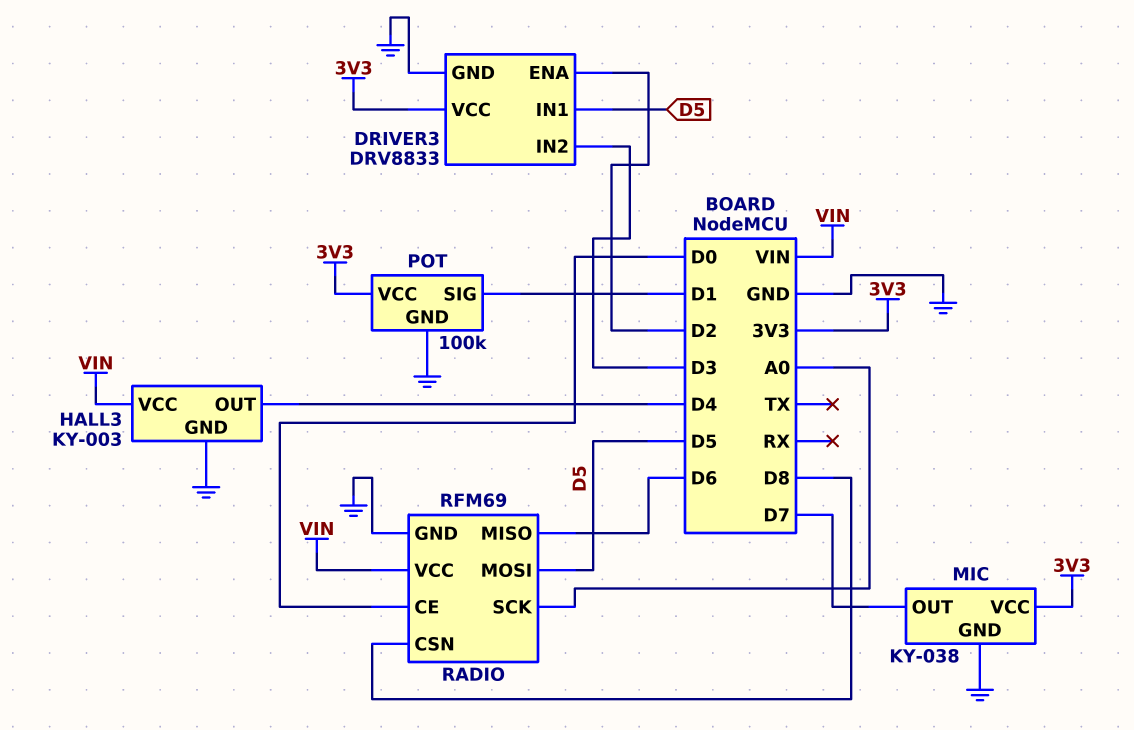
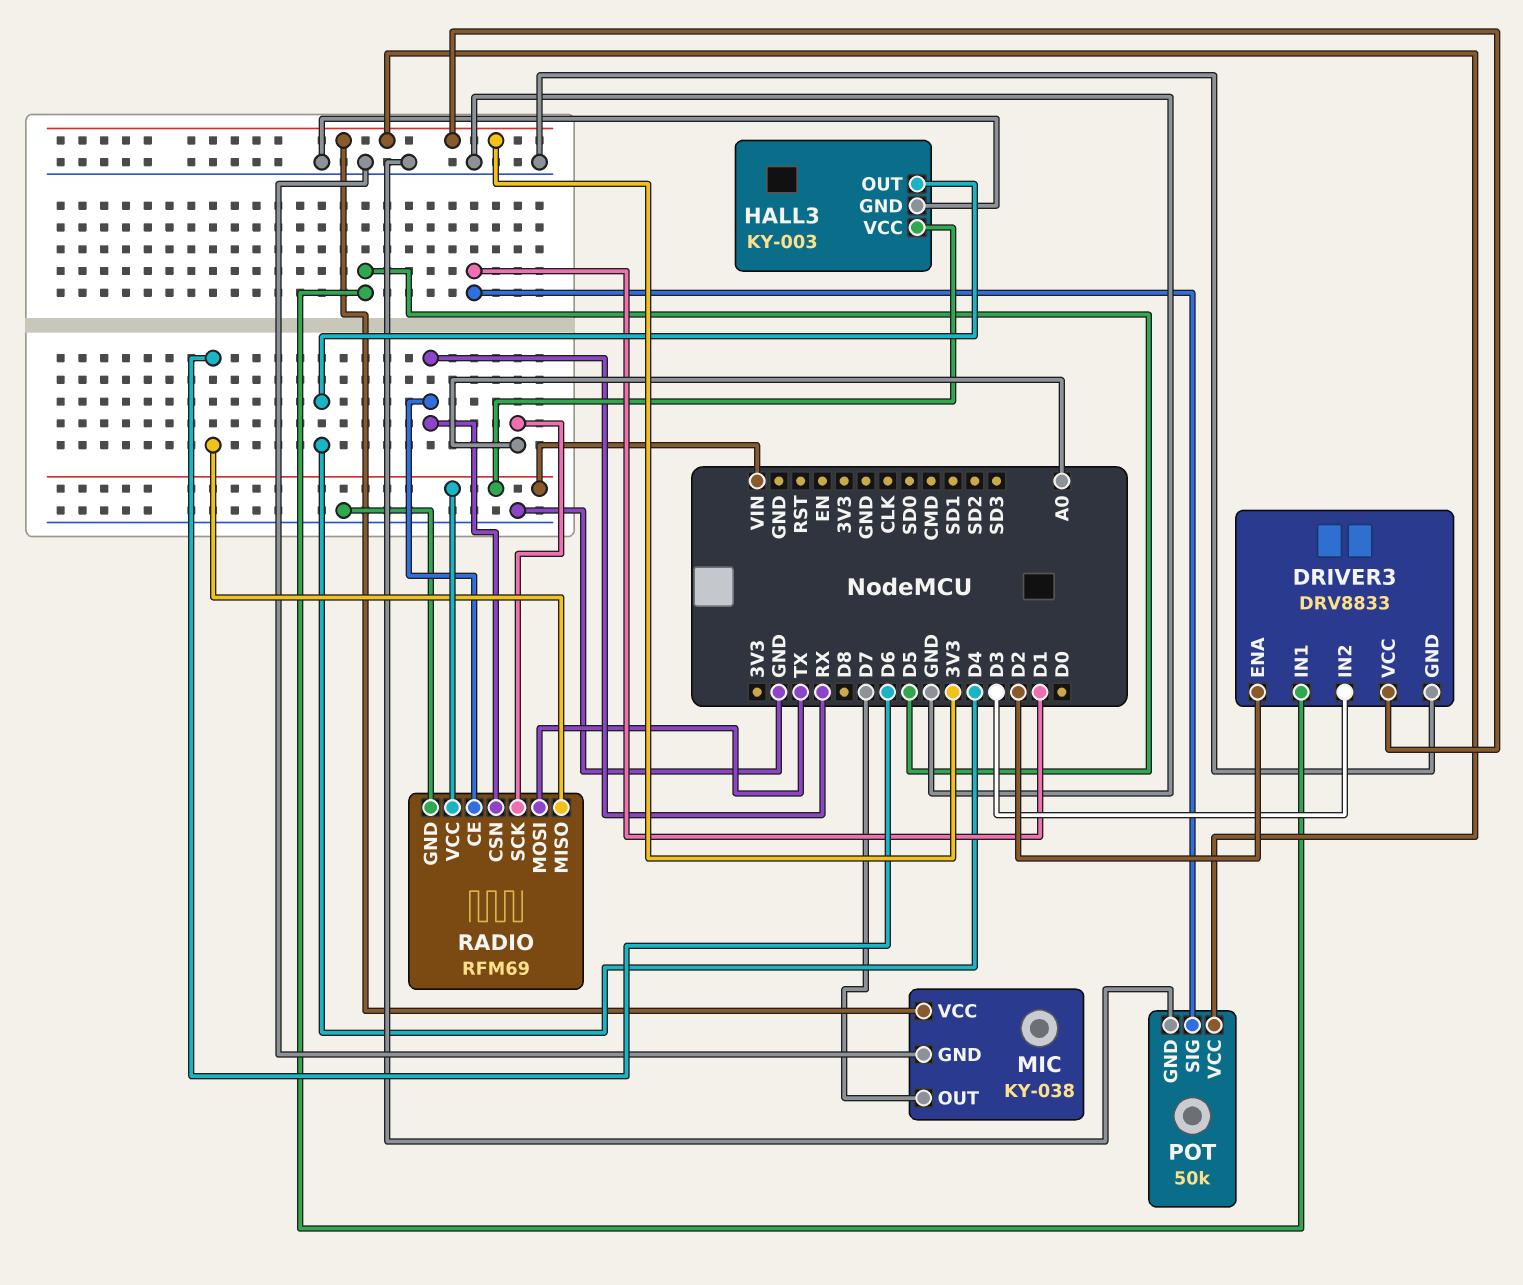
POT: 100k -> 50k
RADIO pin CE: D0 -> RX
RADIO pin CSN: D8 -> RX
RADIO pin MOSI: D5 -> TX

